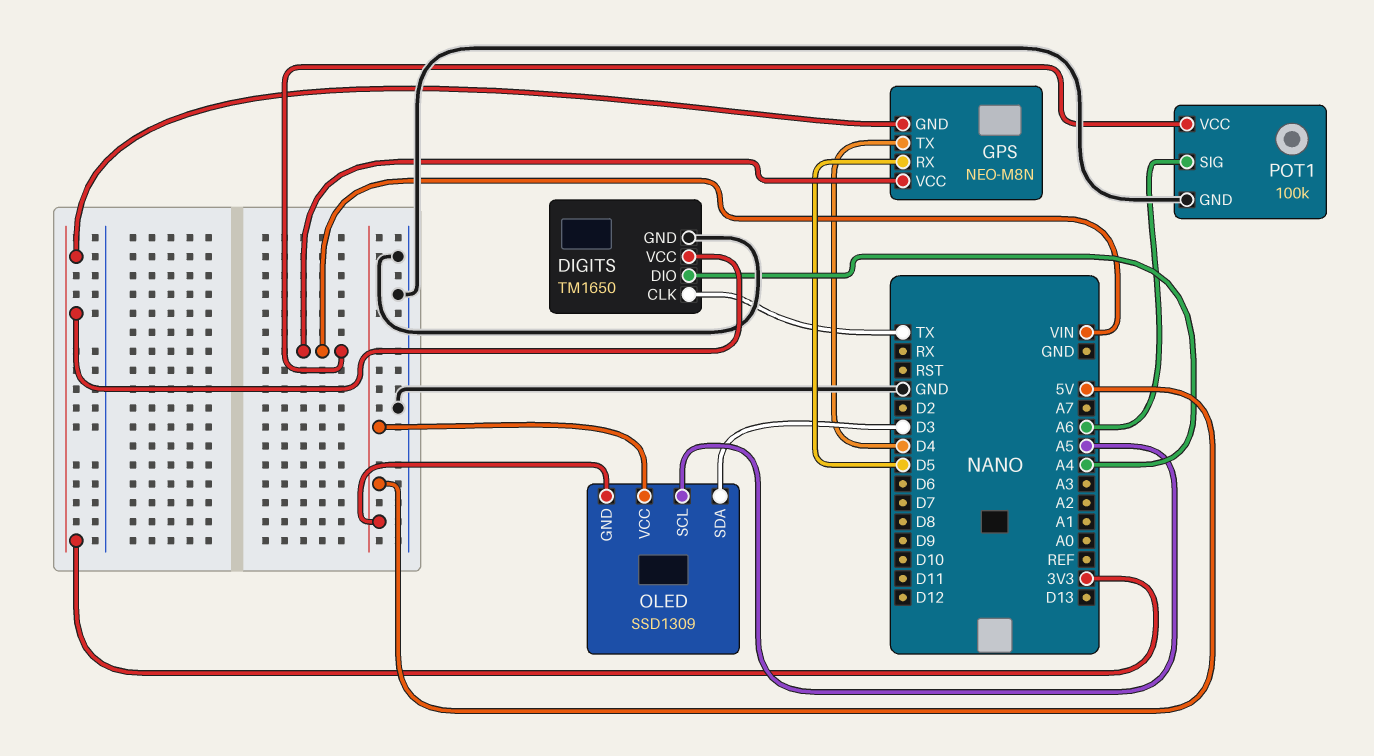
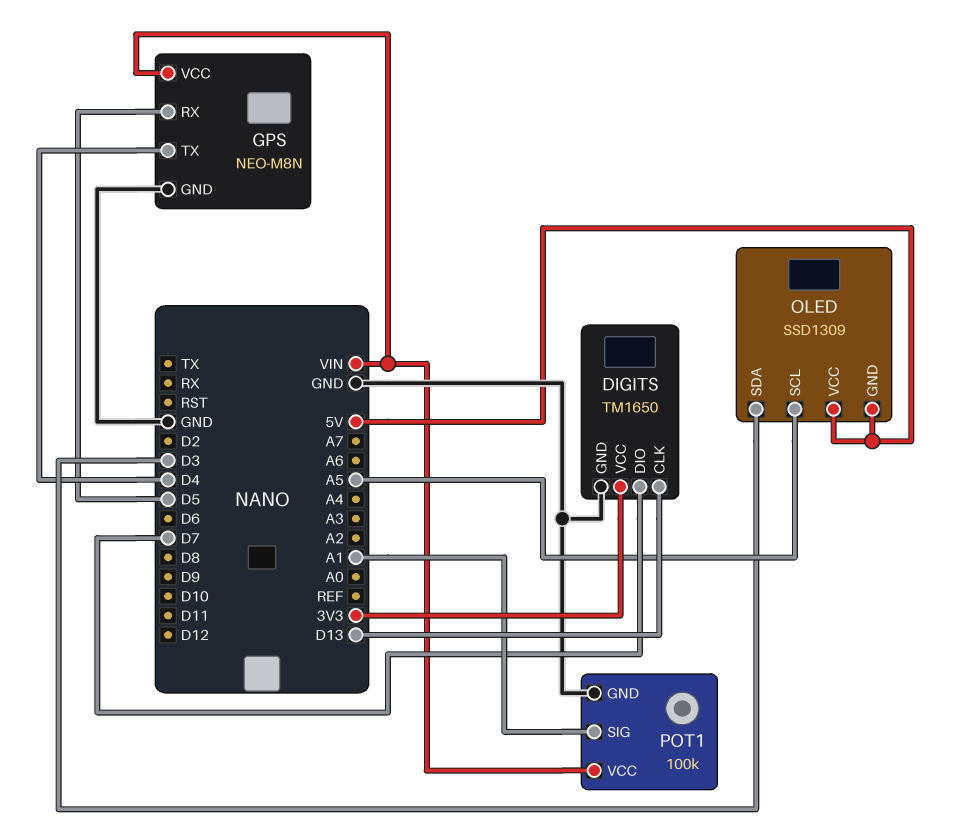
DIGITS pin CLK: TX -> D13
DIGITS pin DIO: A4 -> D7
GPS pin GND: 3V3 -> GND
POT1 pin SIG: A6 -> A1

